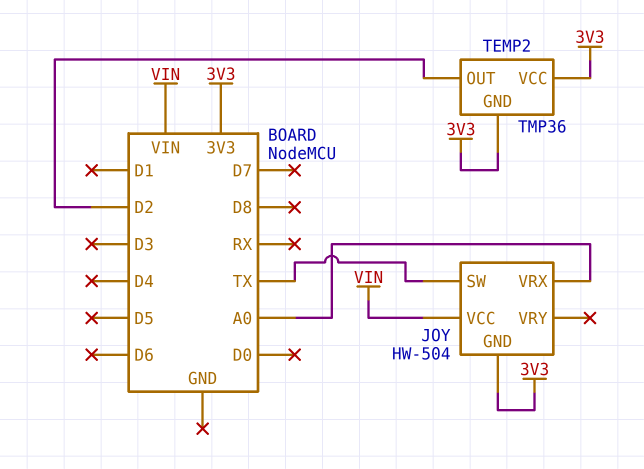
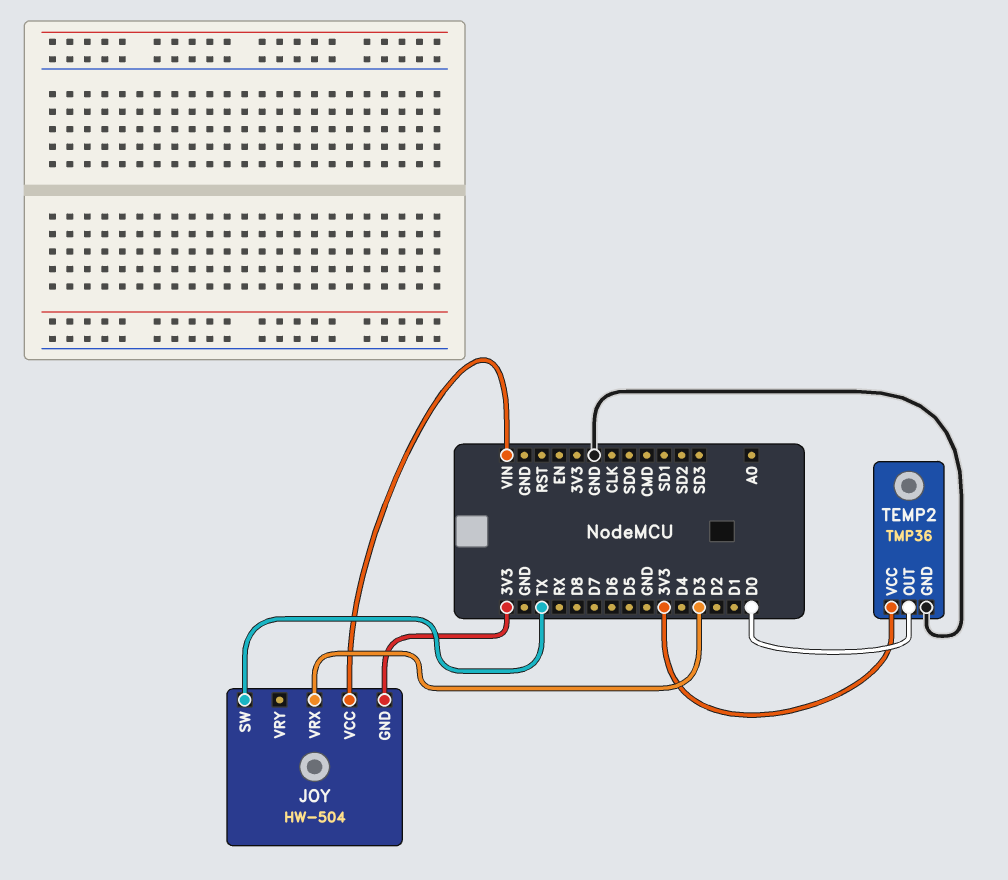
JOY pin VRX: A0 -> D3
TEMP2 pin GND: 3V3 -> GND
TEMP2 pin OUT: D2 -> D0

